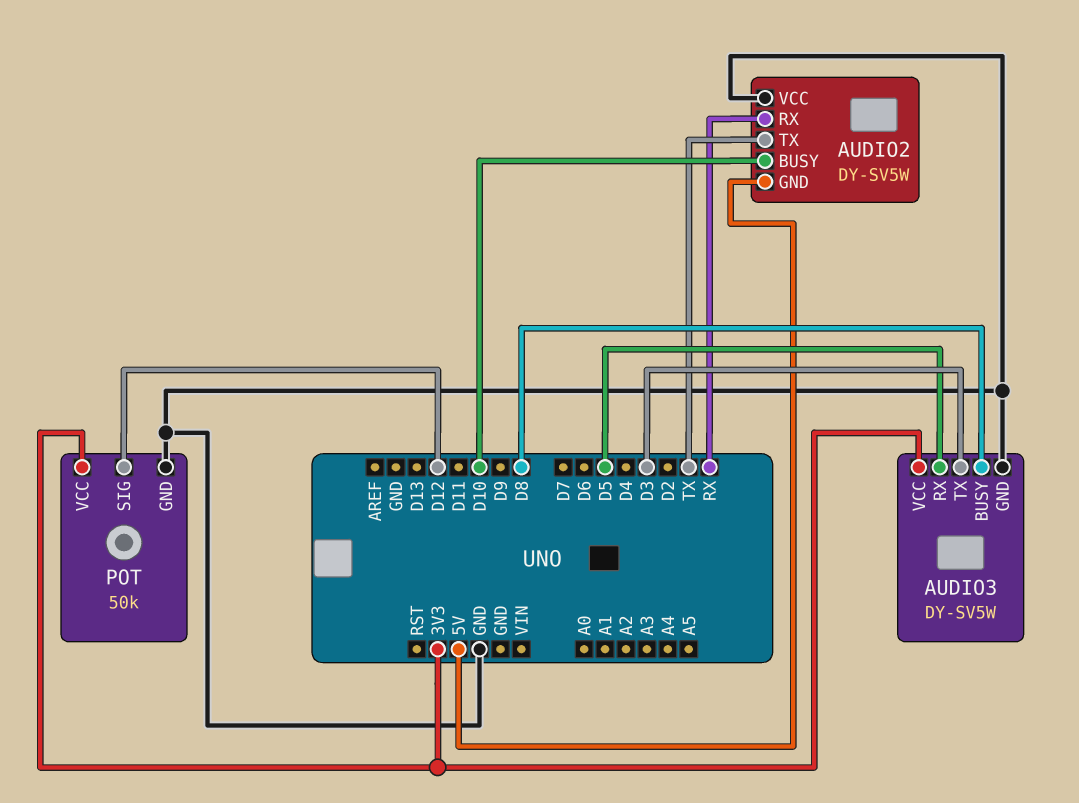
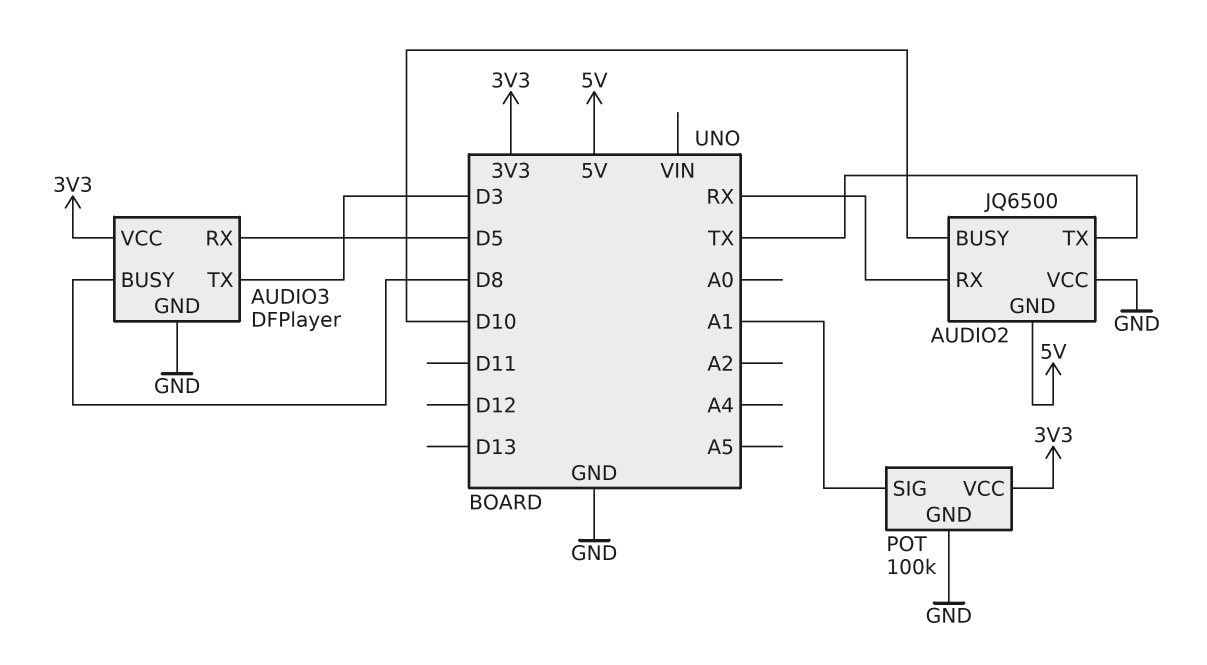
AUDIO2: DY-SV5W -> JQ6500
AUDIO3: DY-SV5W -> DFPlayer
POT: 50k -> 100k
POT pin SIG: D12 -> A1

